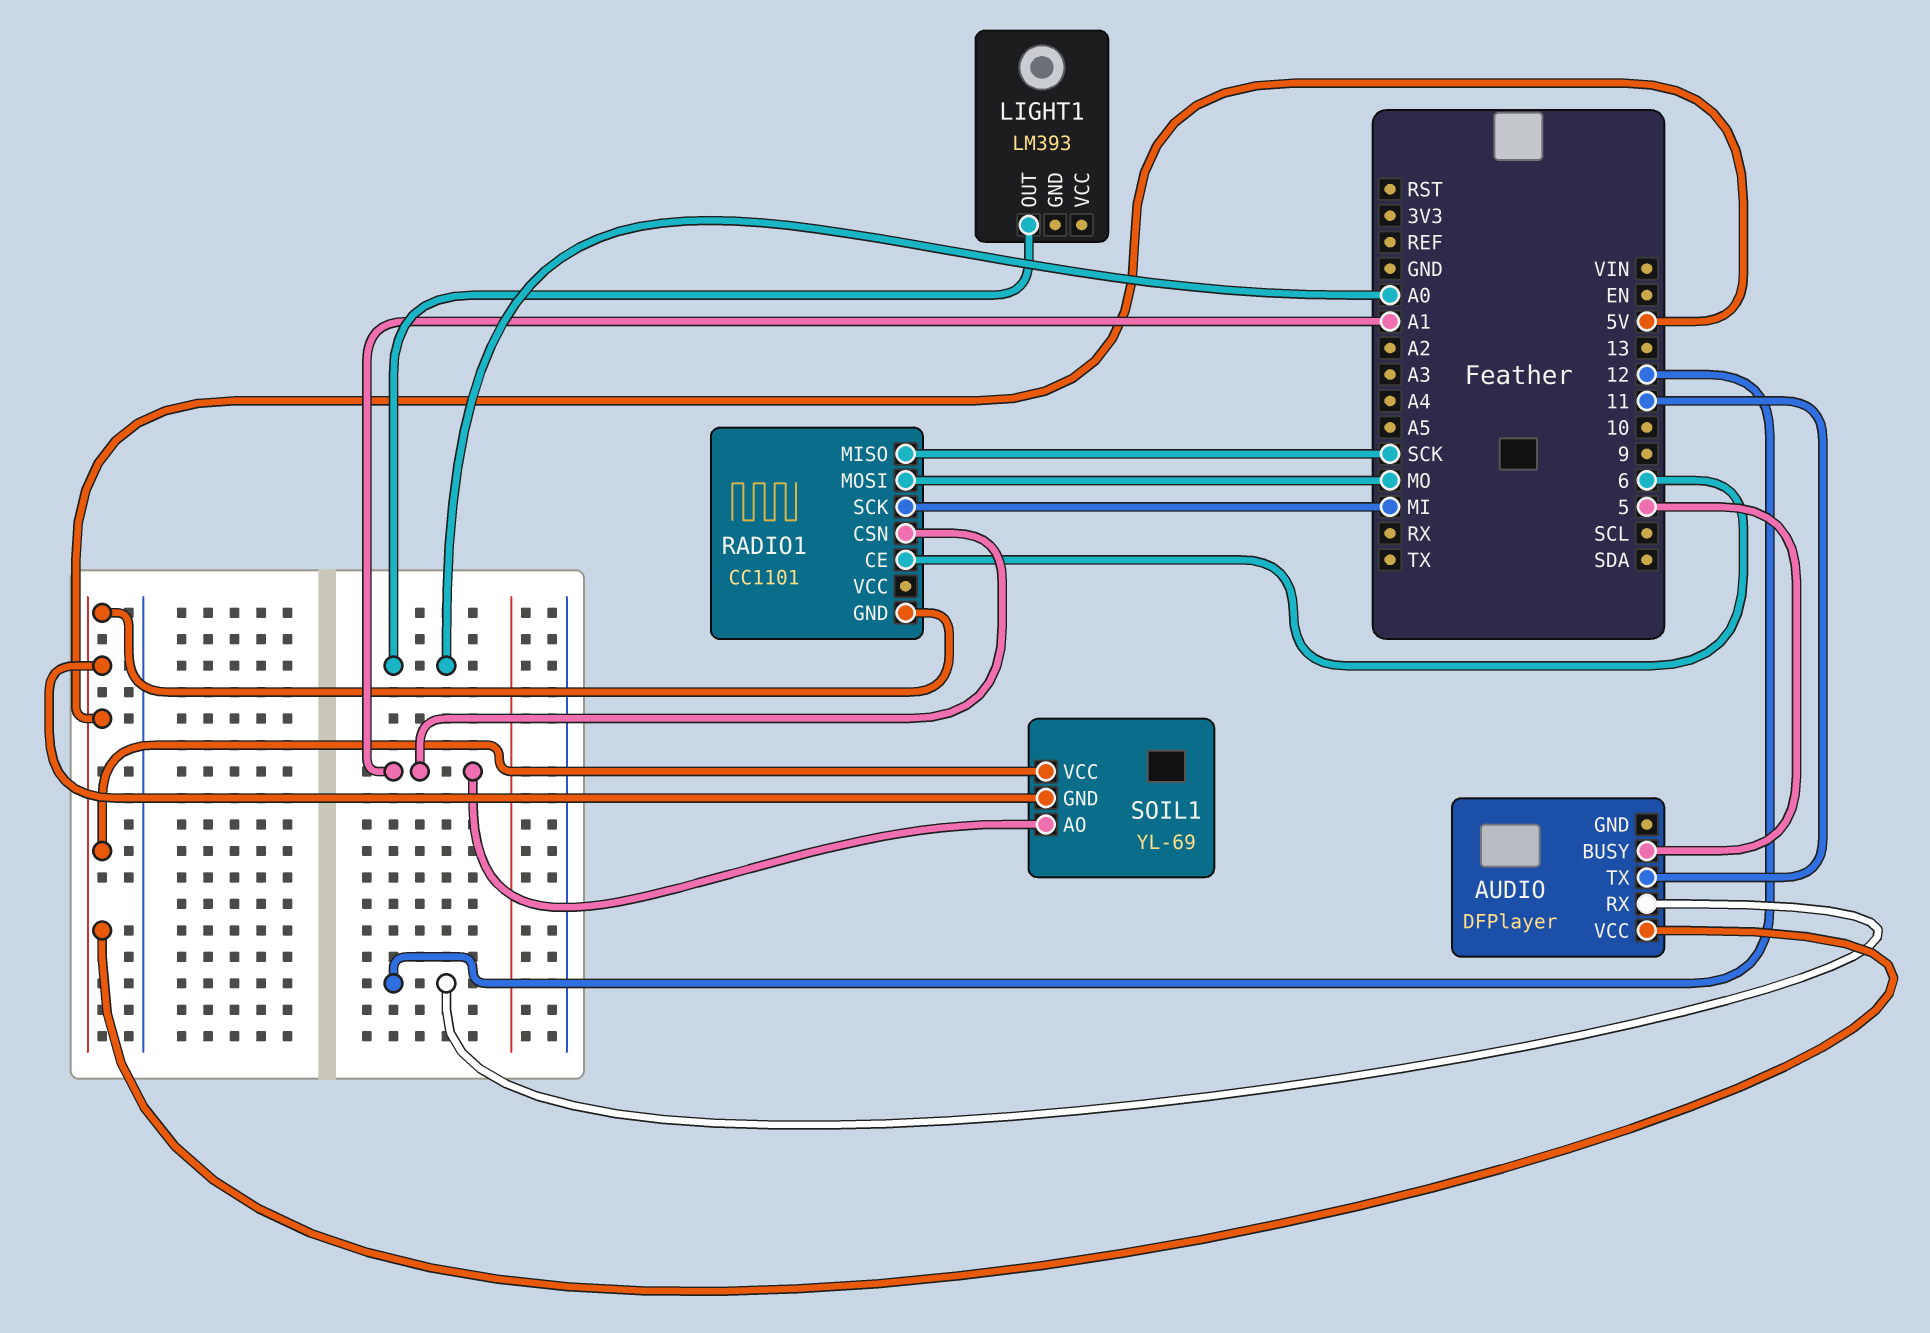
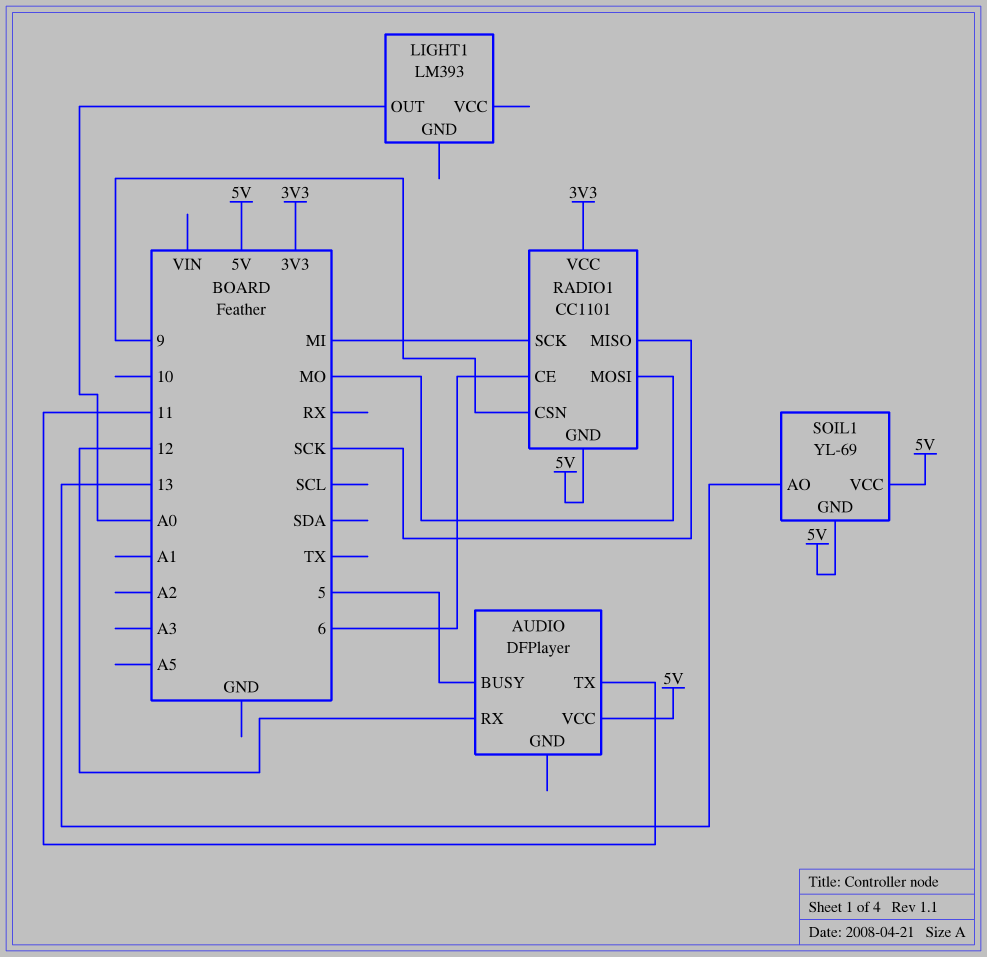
RADIO1 pin CSN: A1 -> 9
RADIO1 pin VCC: none -> 3V3
SOIL1 pin AO: A1 -> 13

